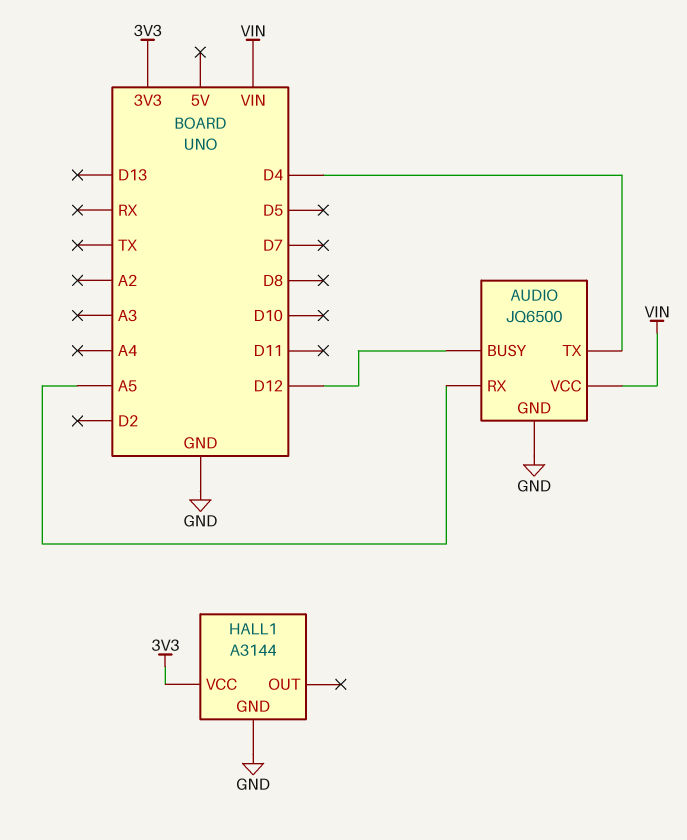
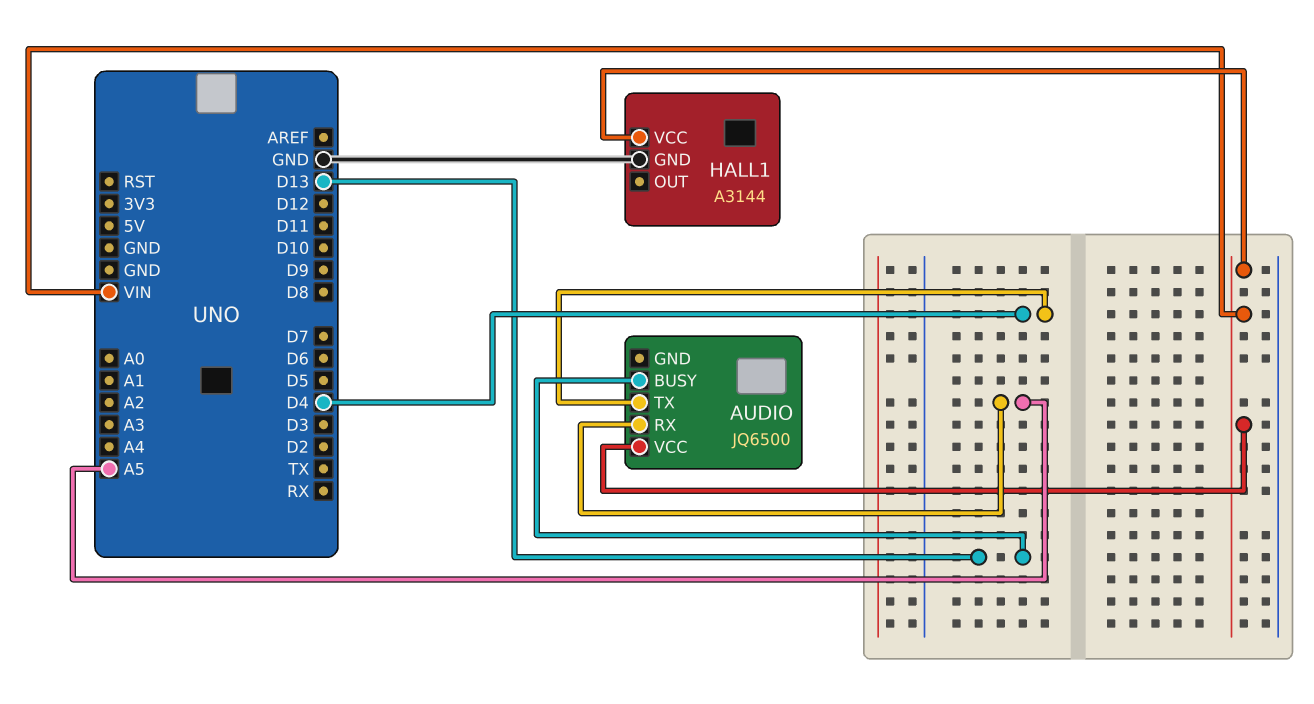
AUDIO pin BUSY: D12 -> D13
AUDIO pin GND: GND -> none
HALL1 pin VCC: 3V3 -> VIN

